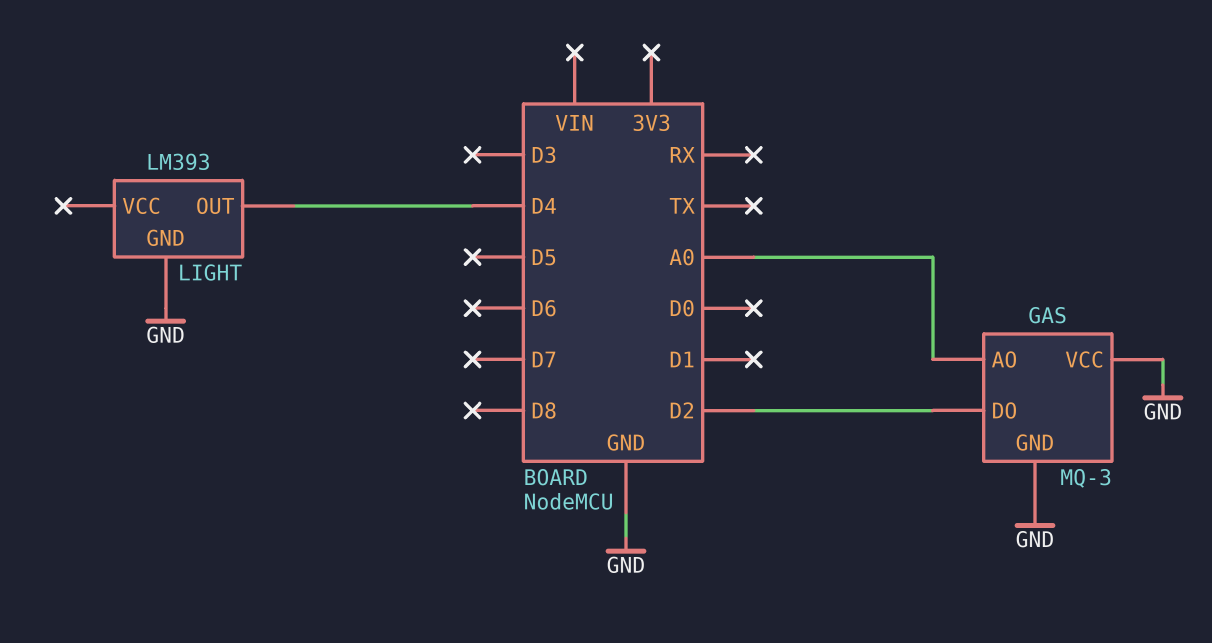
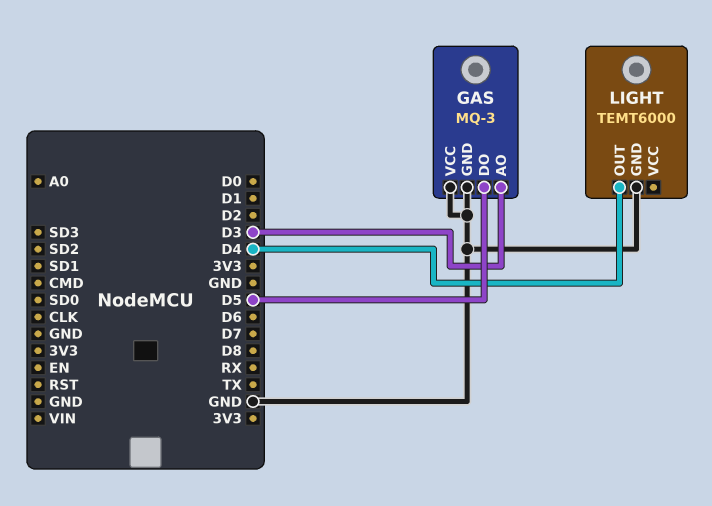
GAS pin AO: A0 -> D3
GAS pin DO: D2 -> D5
LIGHT: LM393 -> TEMT6000

